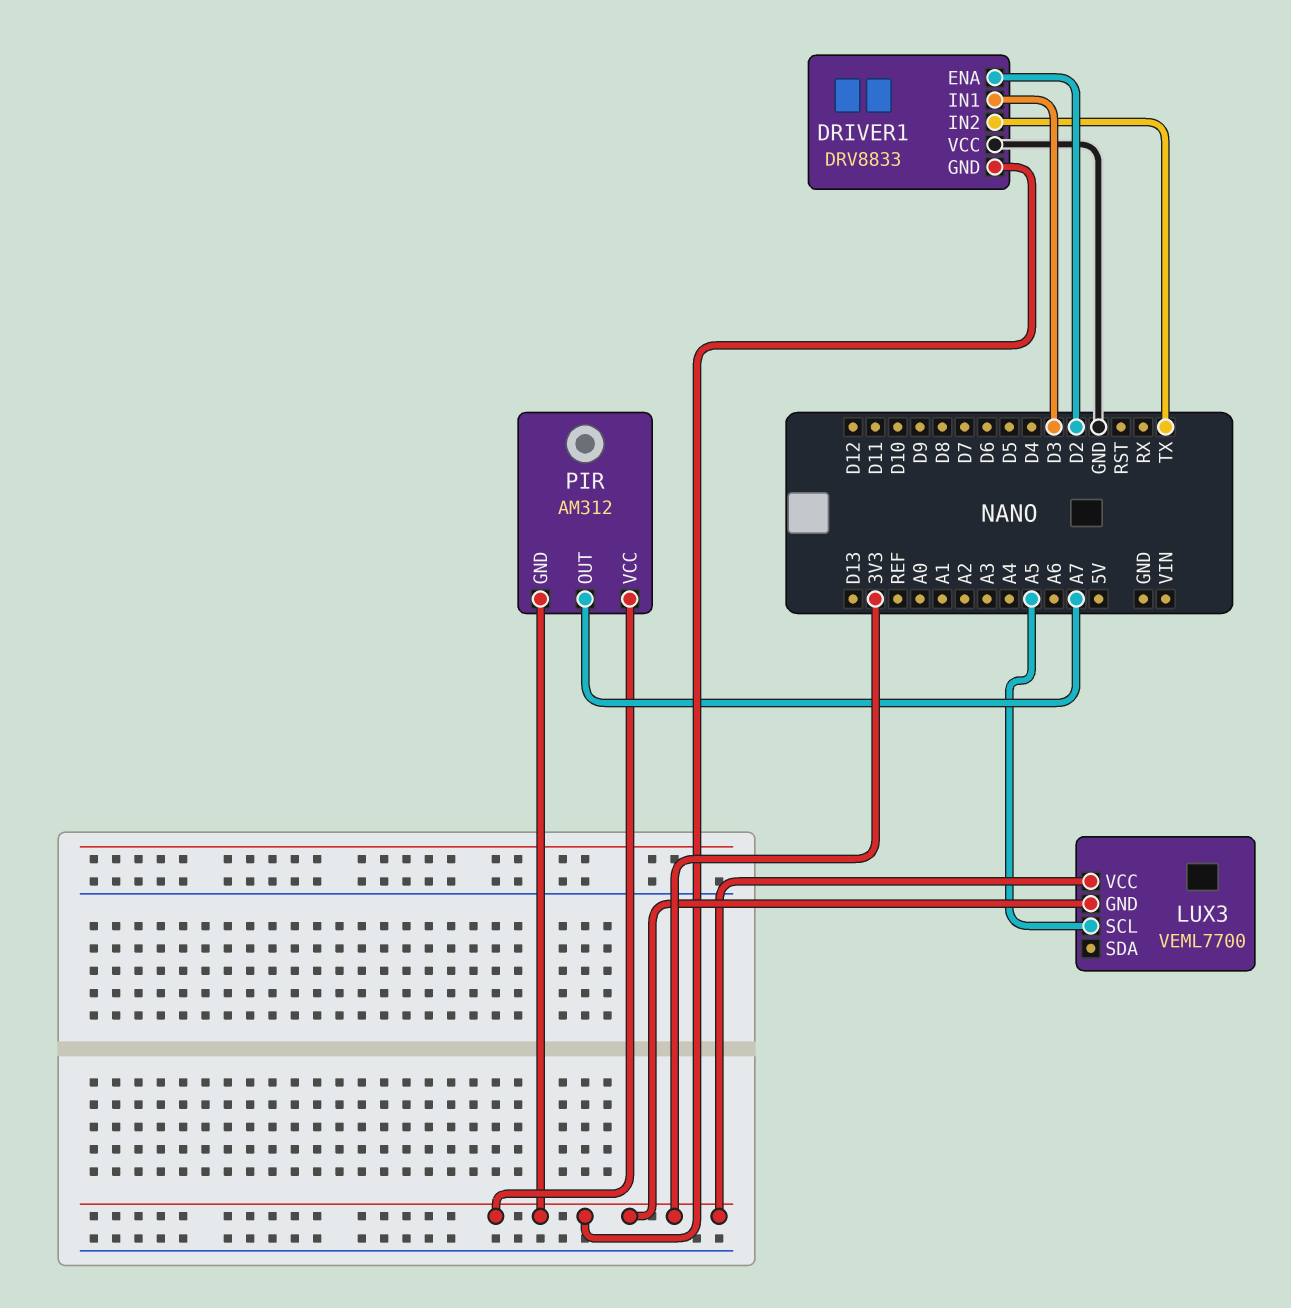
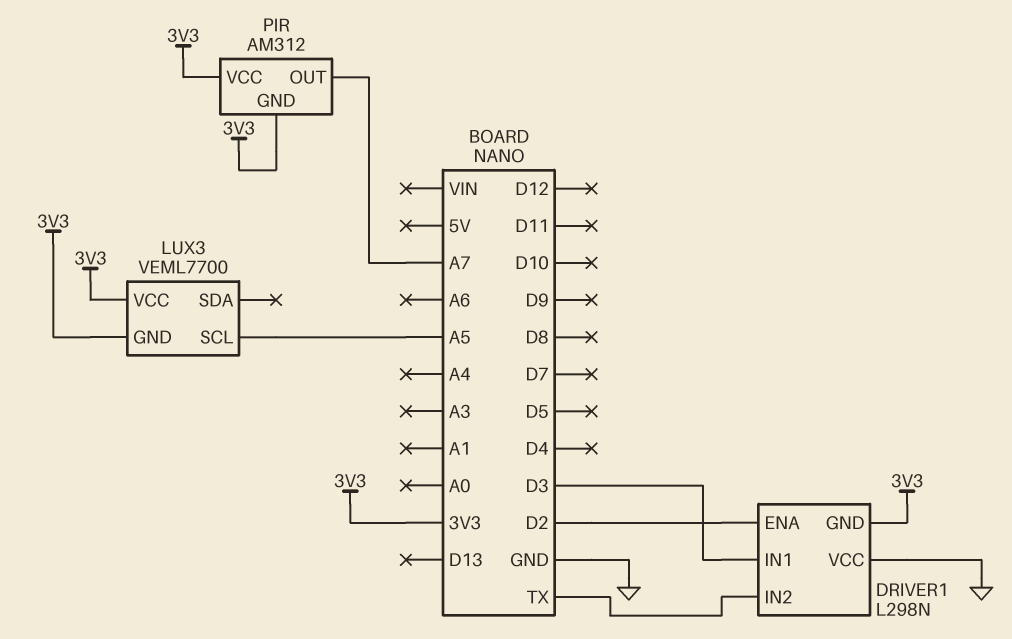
DRIVER1: DRV8833 -> L298N

